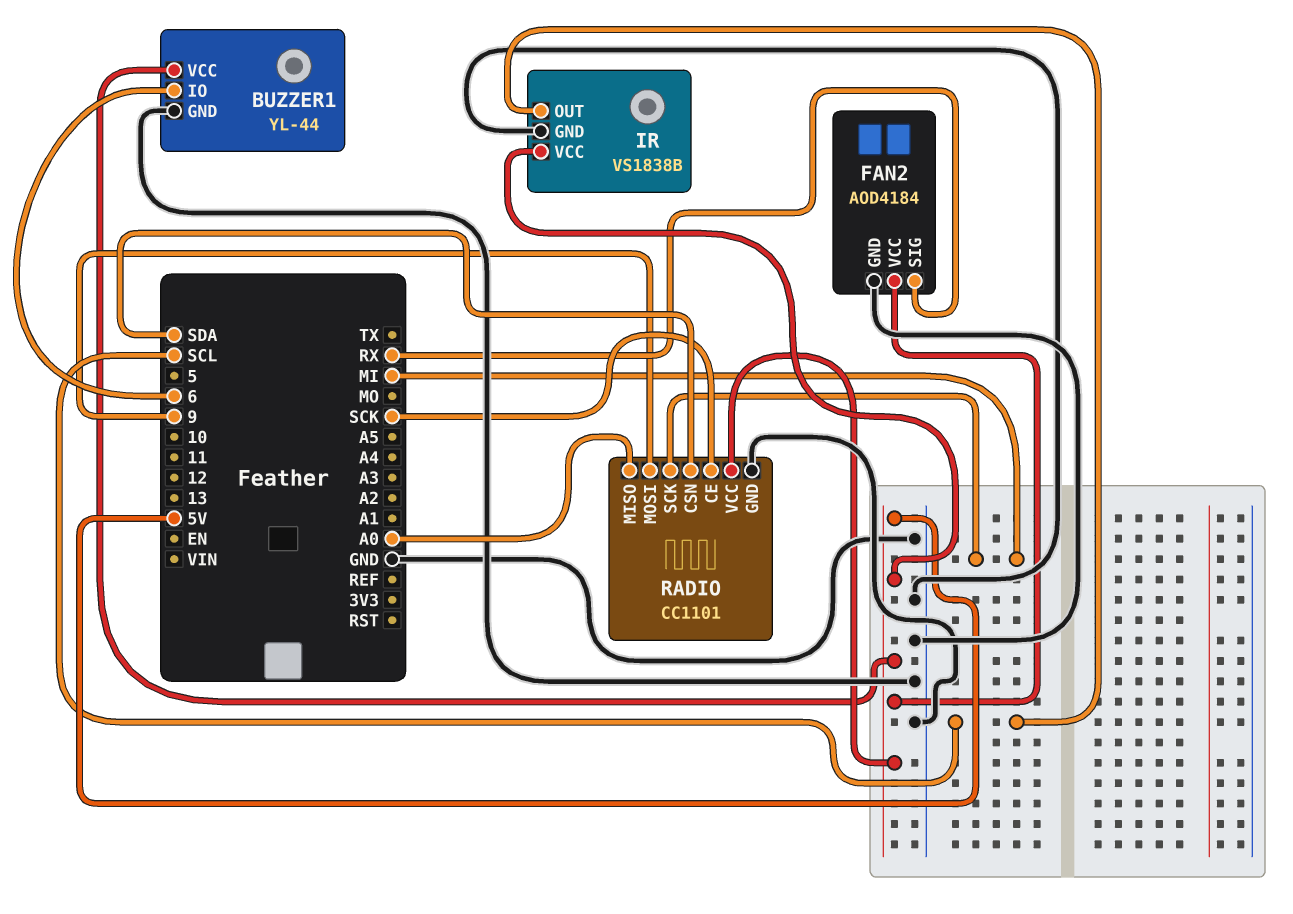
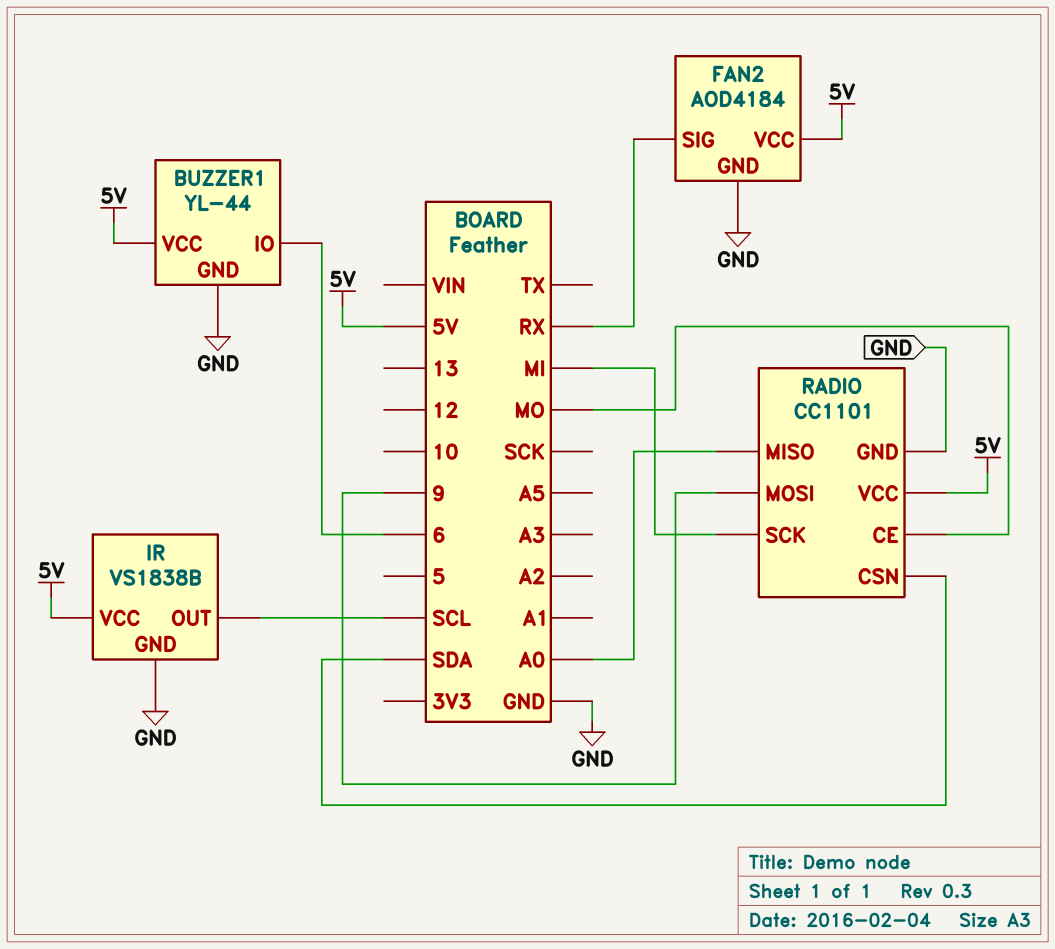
RADIO pin CE: SCK -> MO

